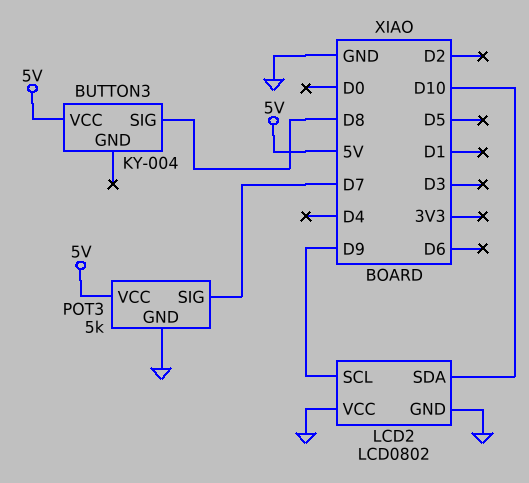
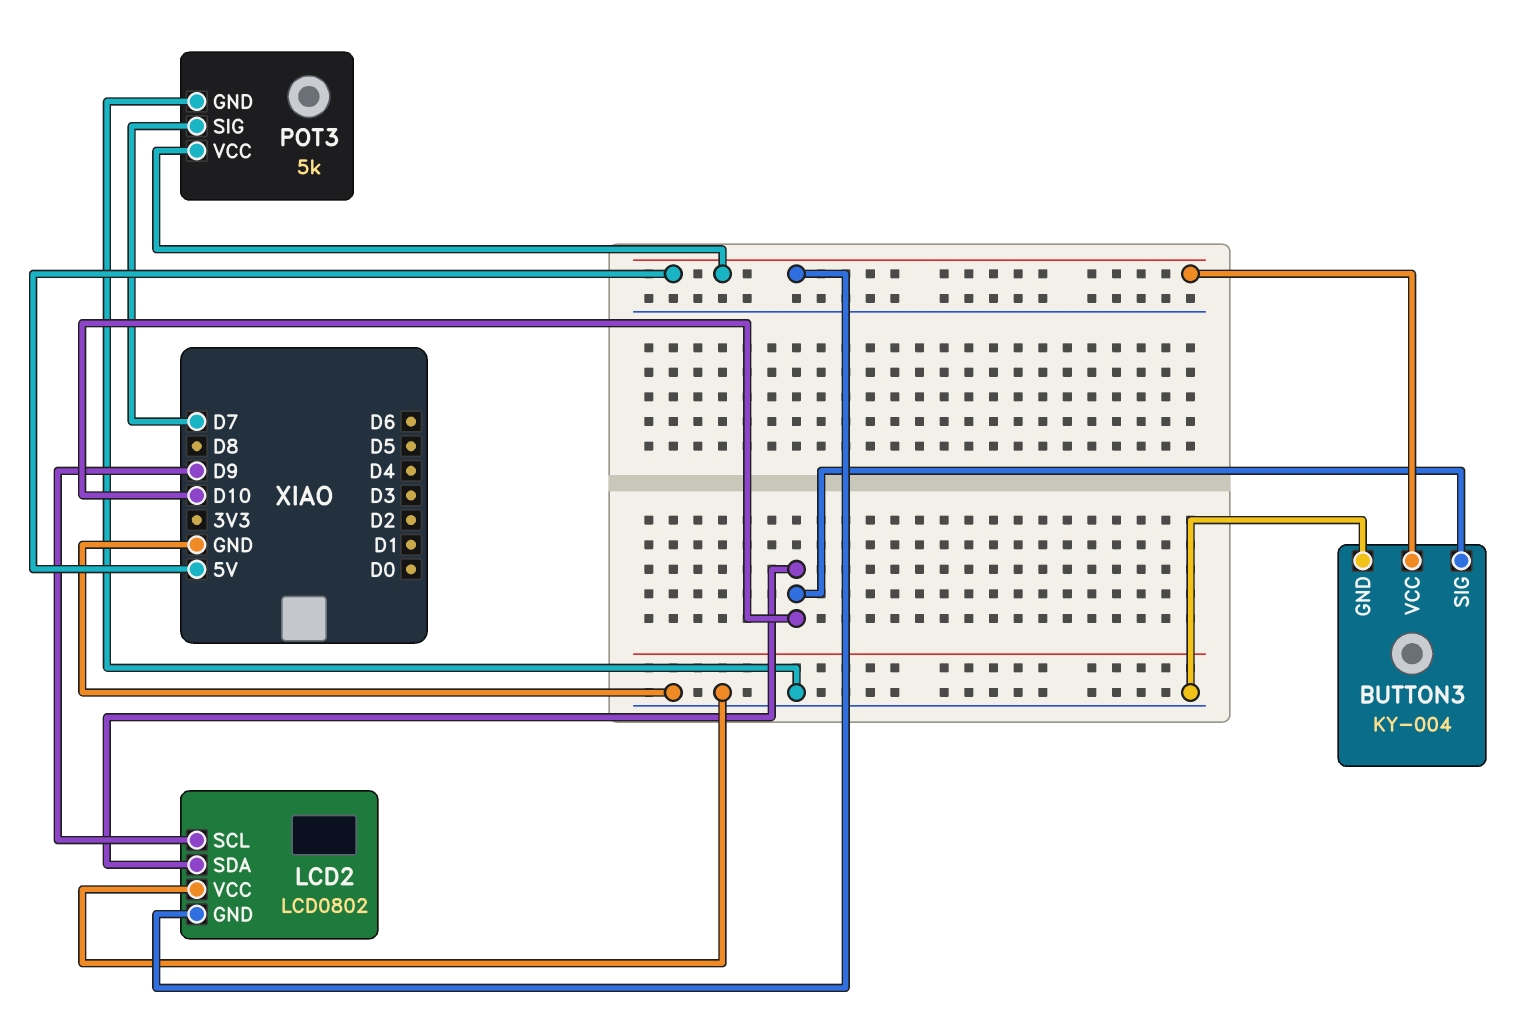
BUTTON3 pin GND: none -> GND
BUTTON3 pin SIG: D8 -> D10
LCD2 pin GND: GND -> 5V

